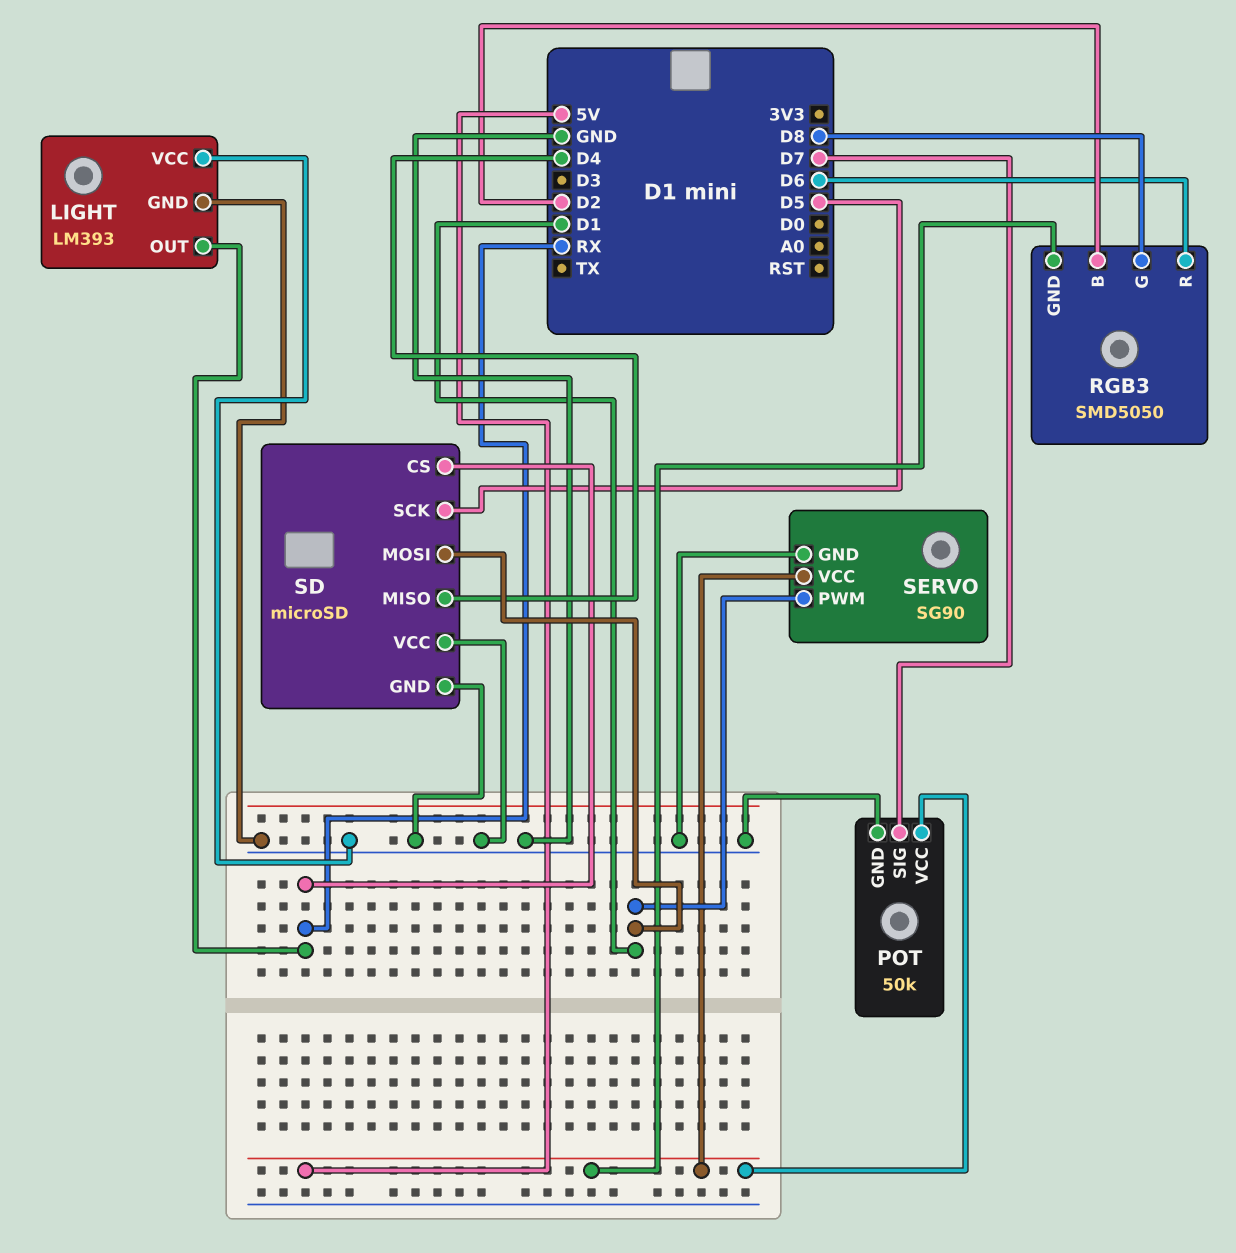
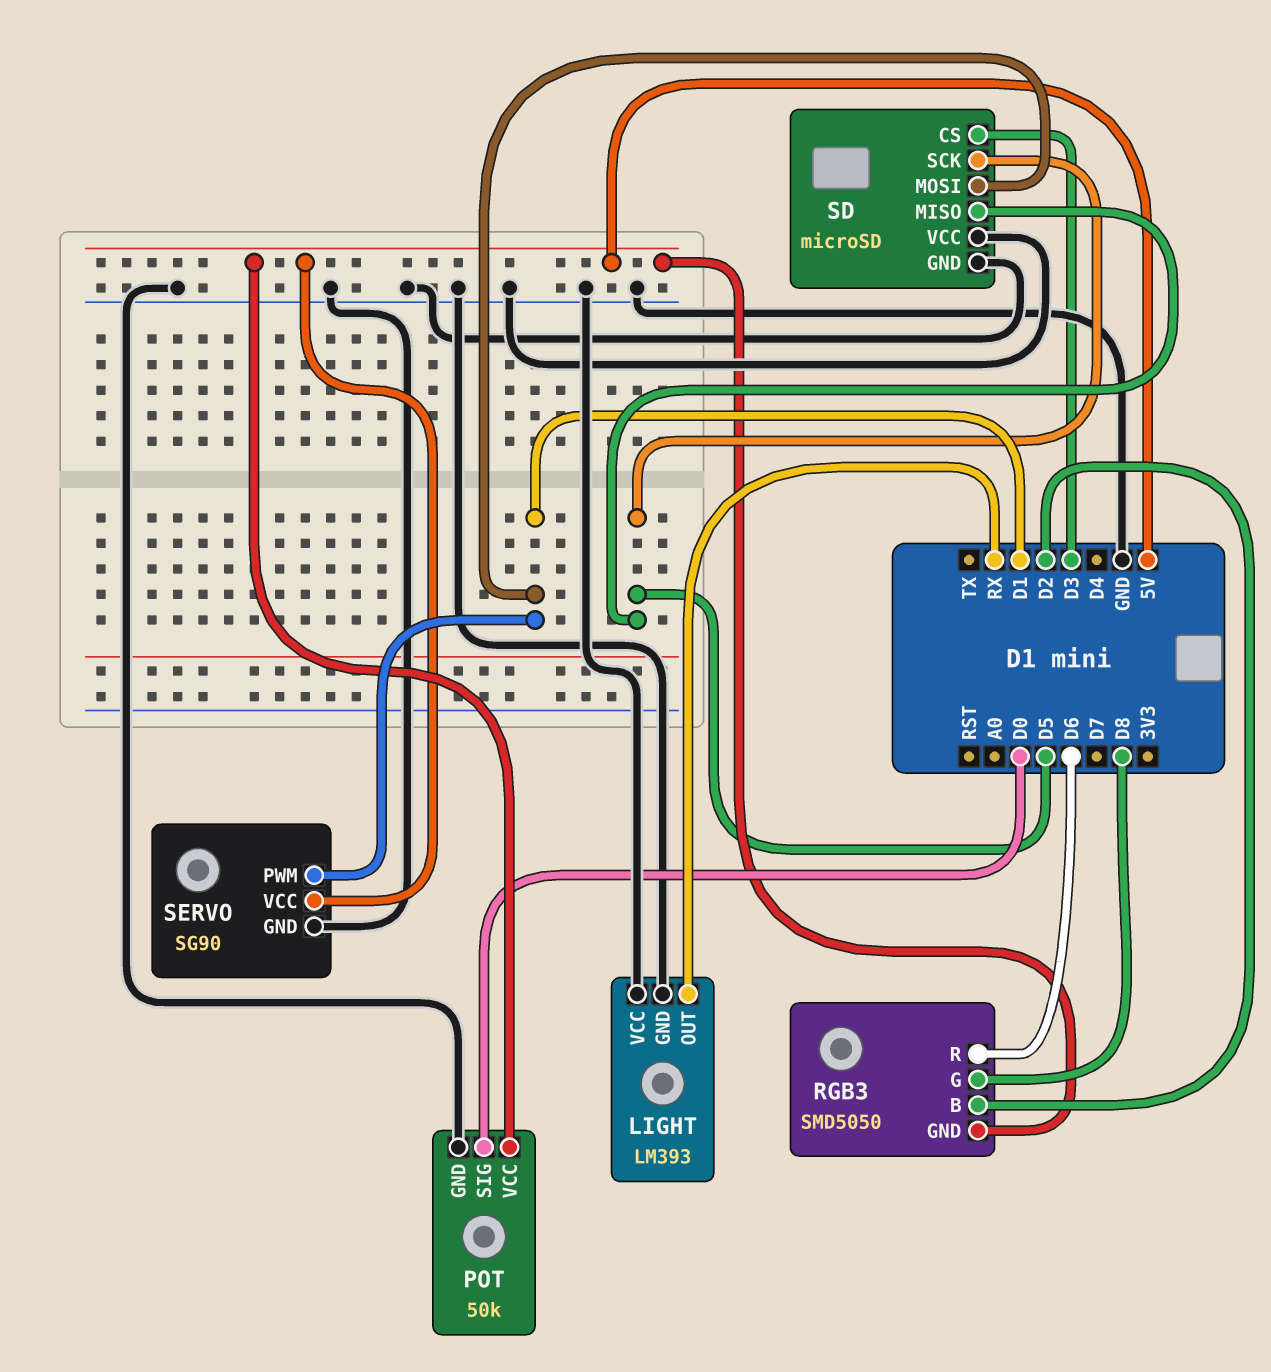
POT pin SIG: D7 -> D0
SD pin CS: RX -> D3
SD pin MISO: D4 -> D5

